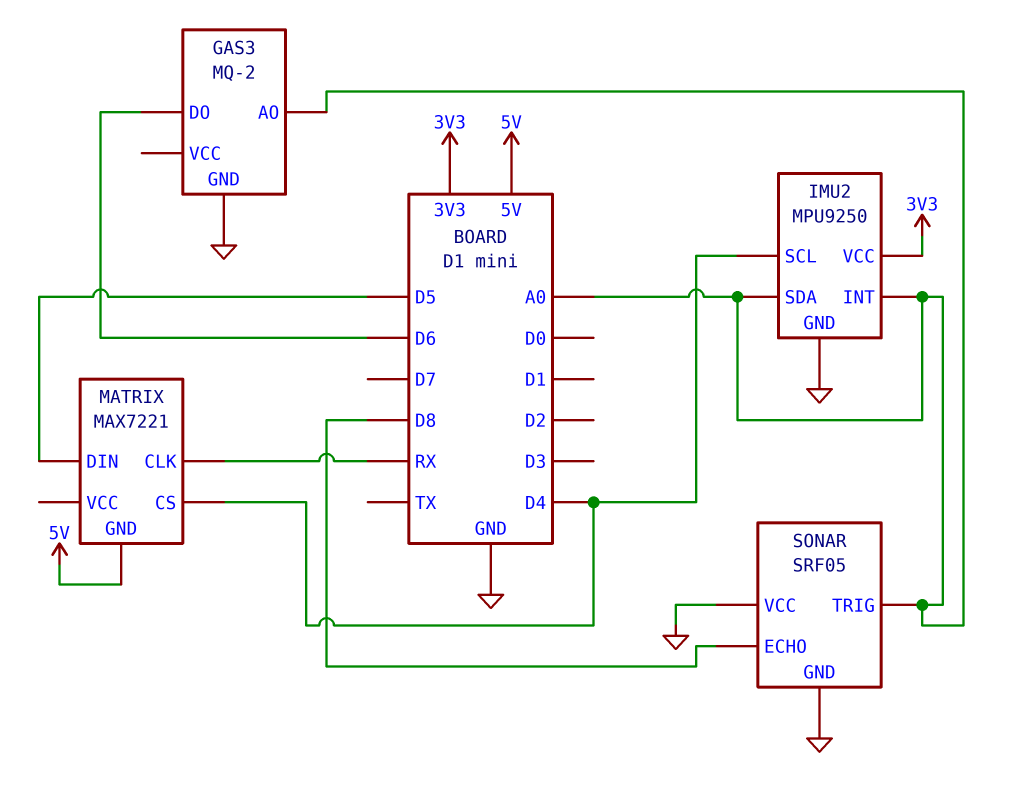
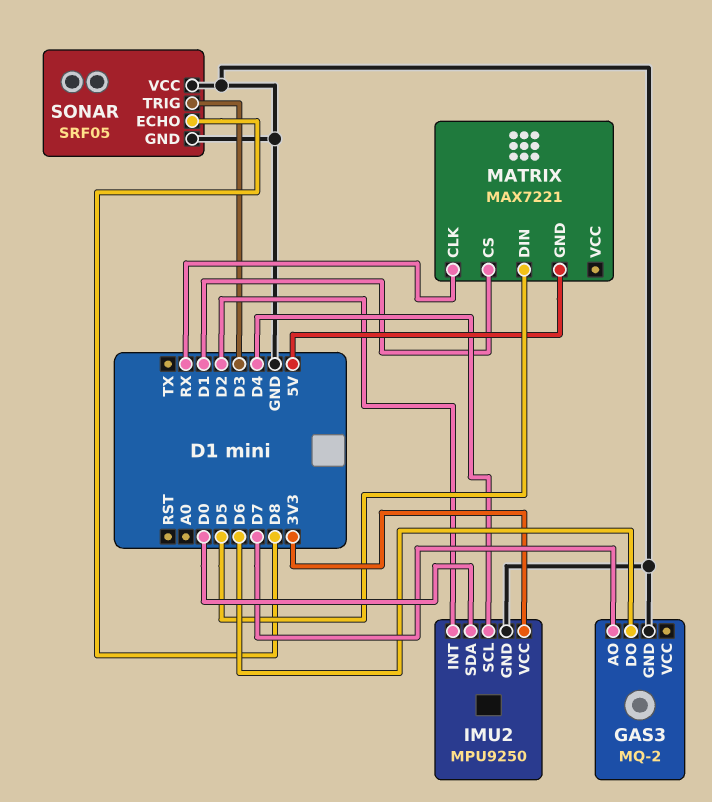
GAS3 pin AO: A0 -> D7
IMU2 pin INT: A0 -> D2
IMU2 pin SDA: A0 -> D0
MATRIX pin CS: D4 -> D1
SONAR pin TRIG: A0 -> D3

